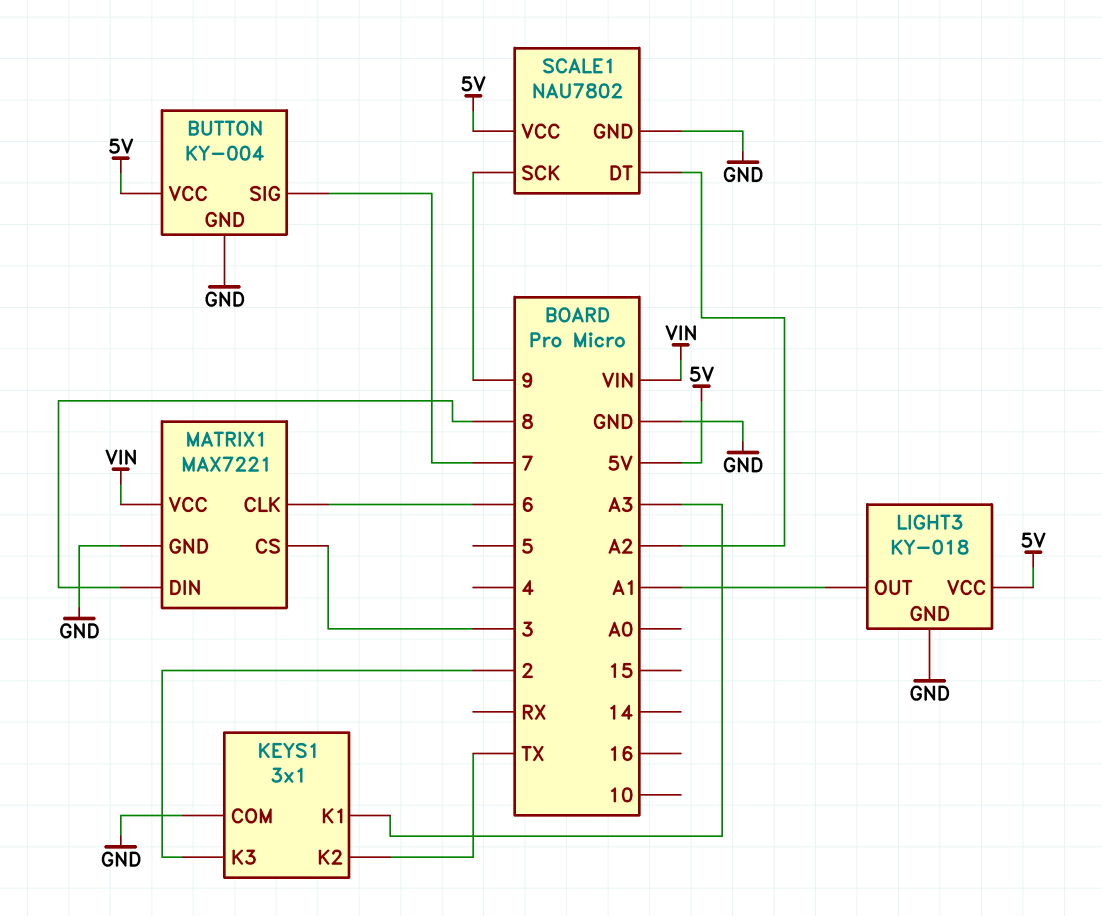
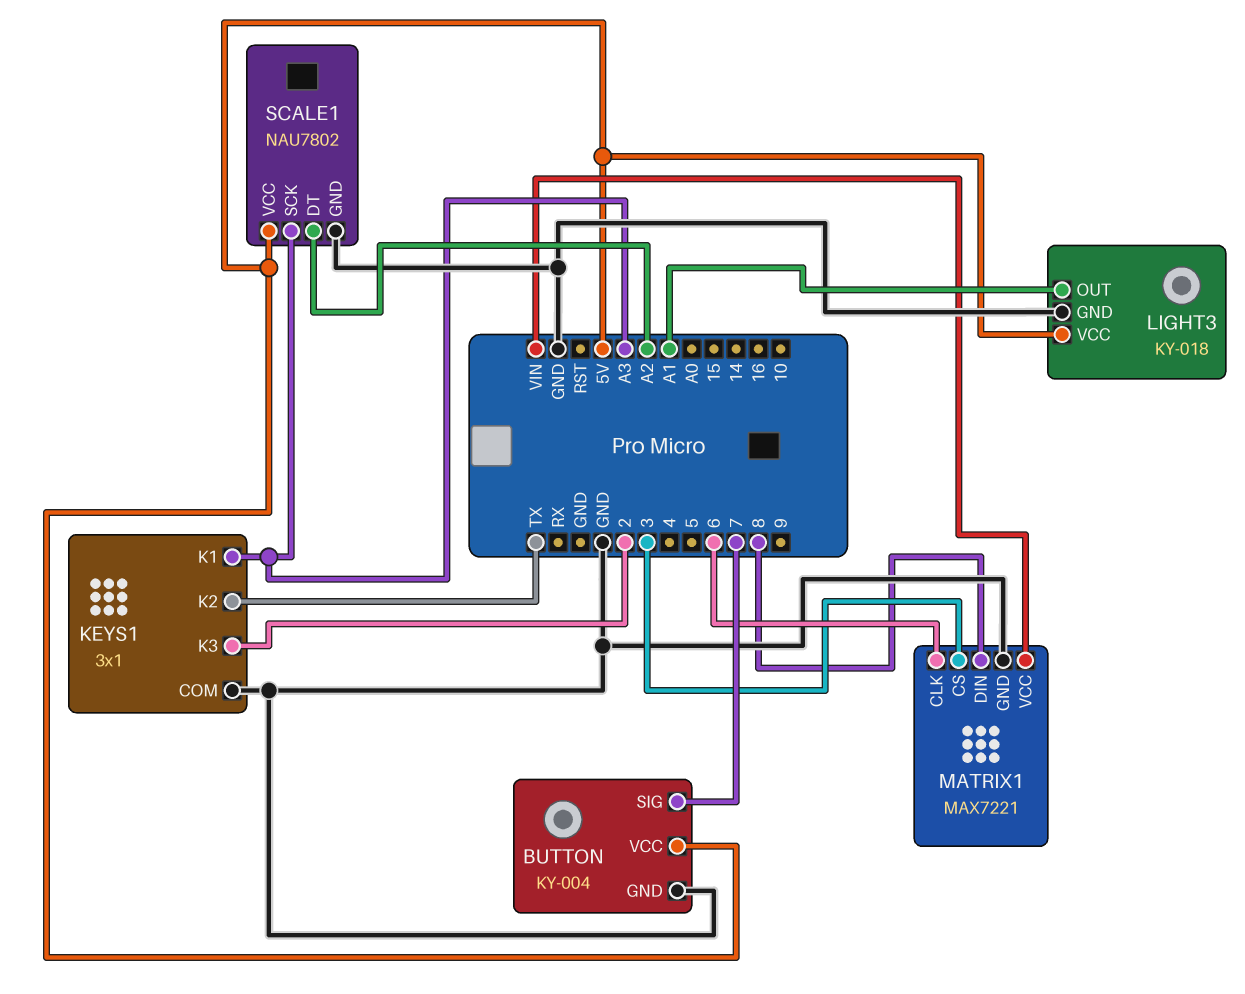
SCALE1 pin SCK: 9 -> A3

